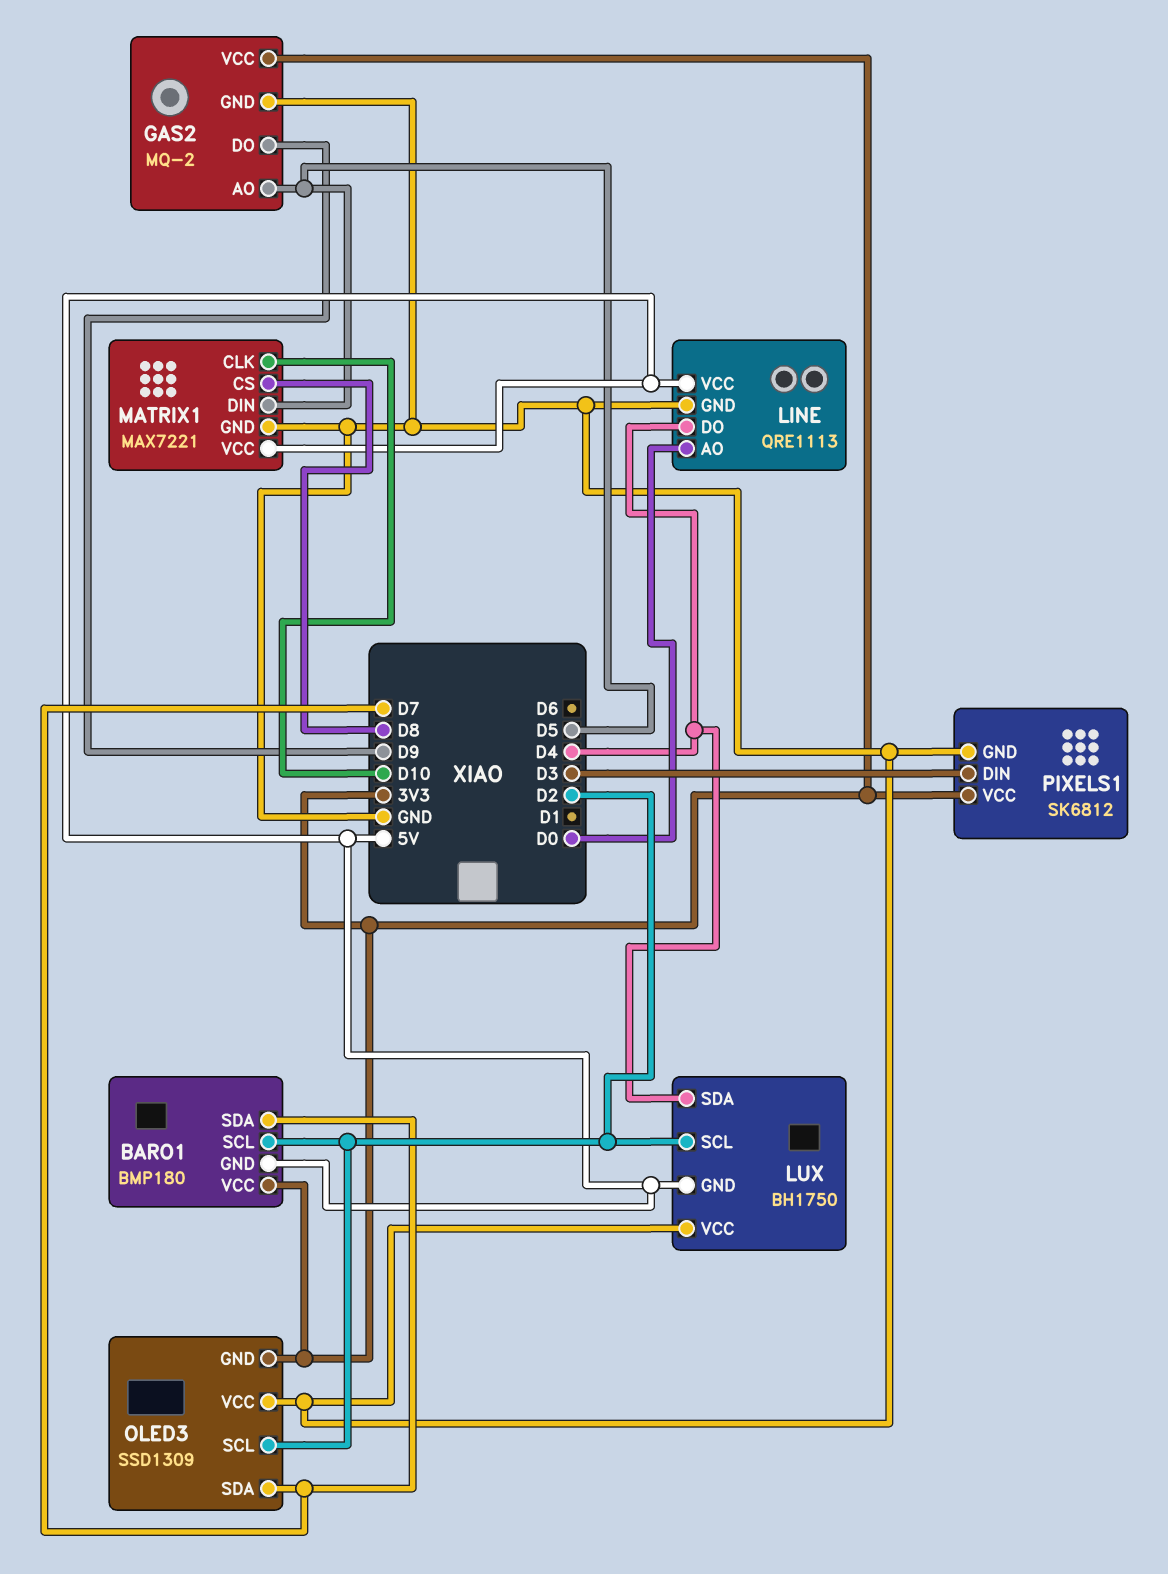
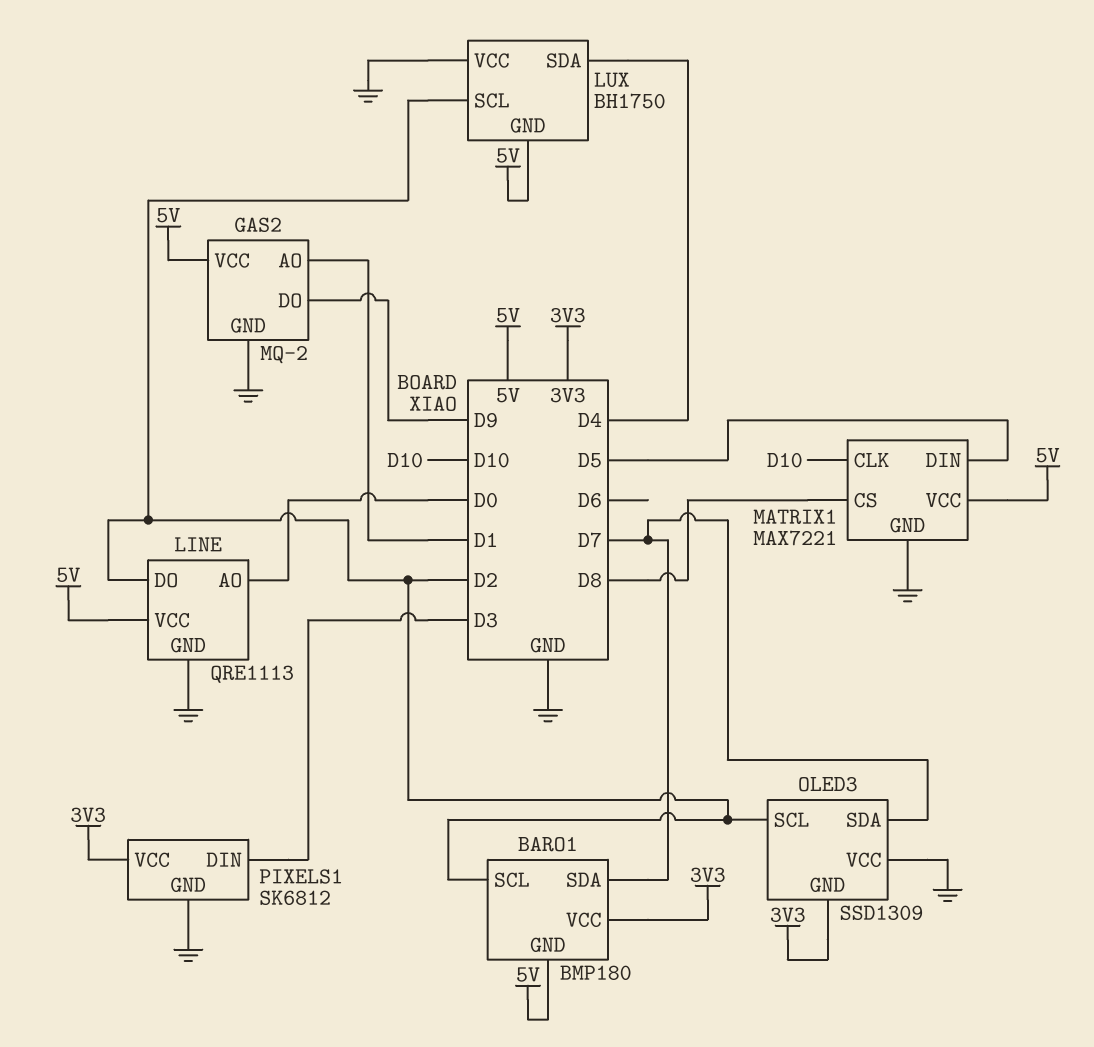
GAS2 pin AO: D5 -> D1
GAS2 pin VCC: 3V3 -> 5V
LINE pin DO: D4 -> D2

